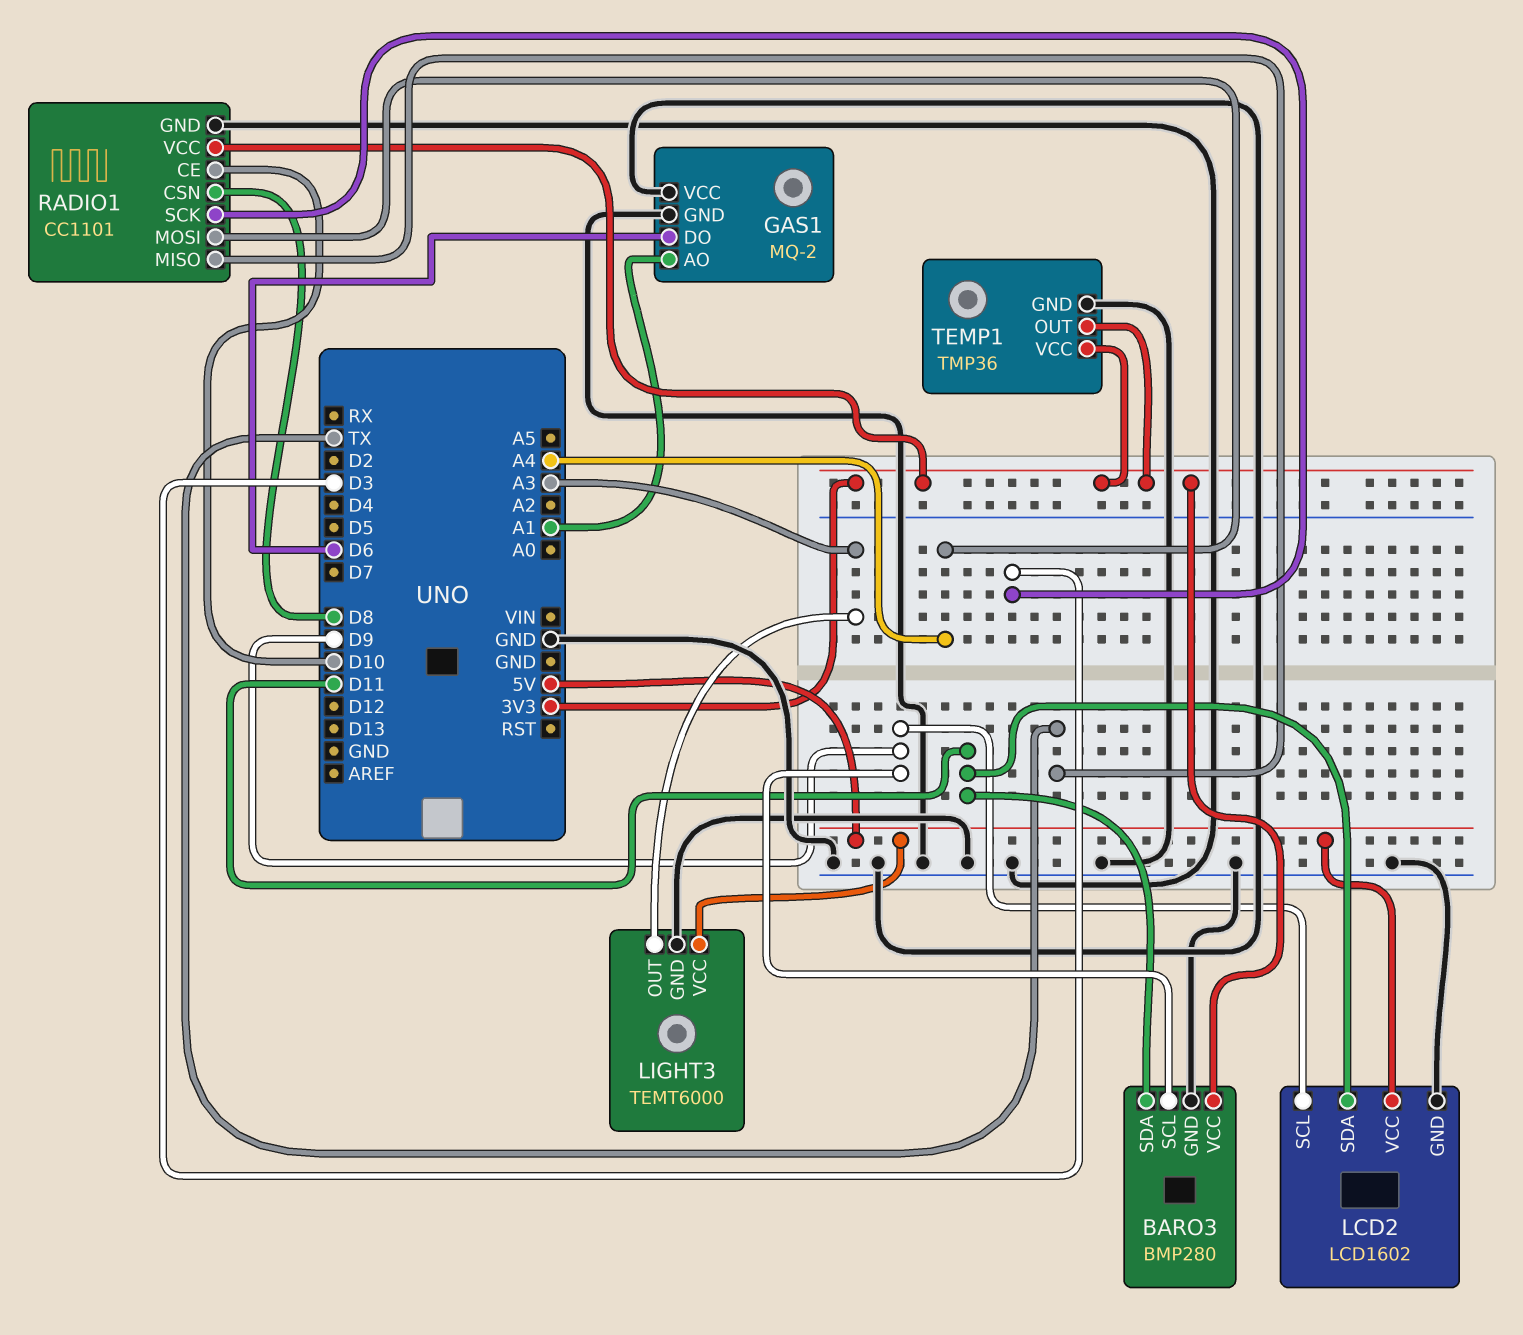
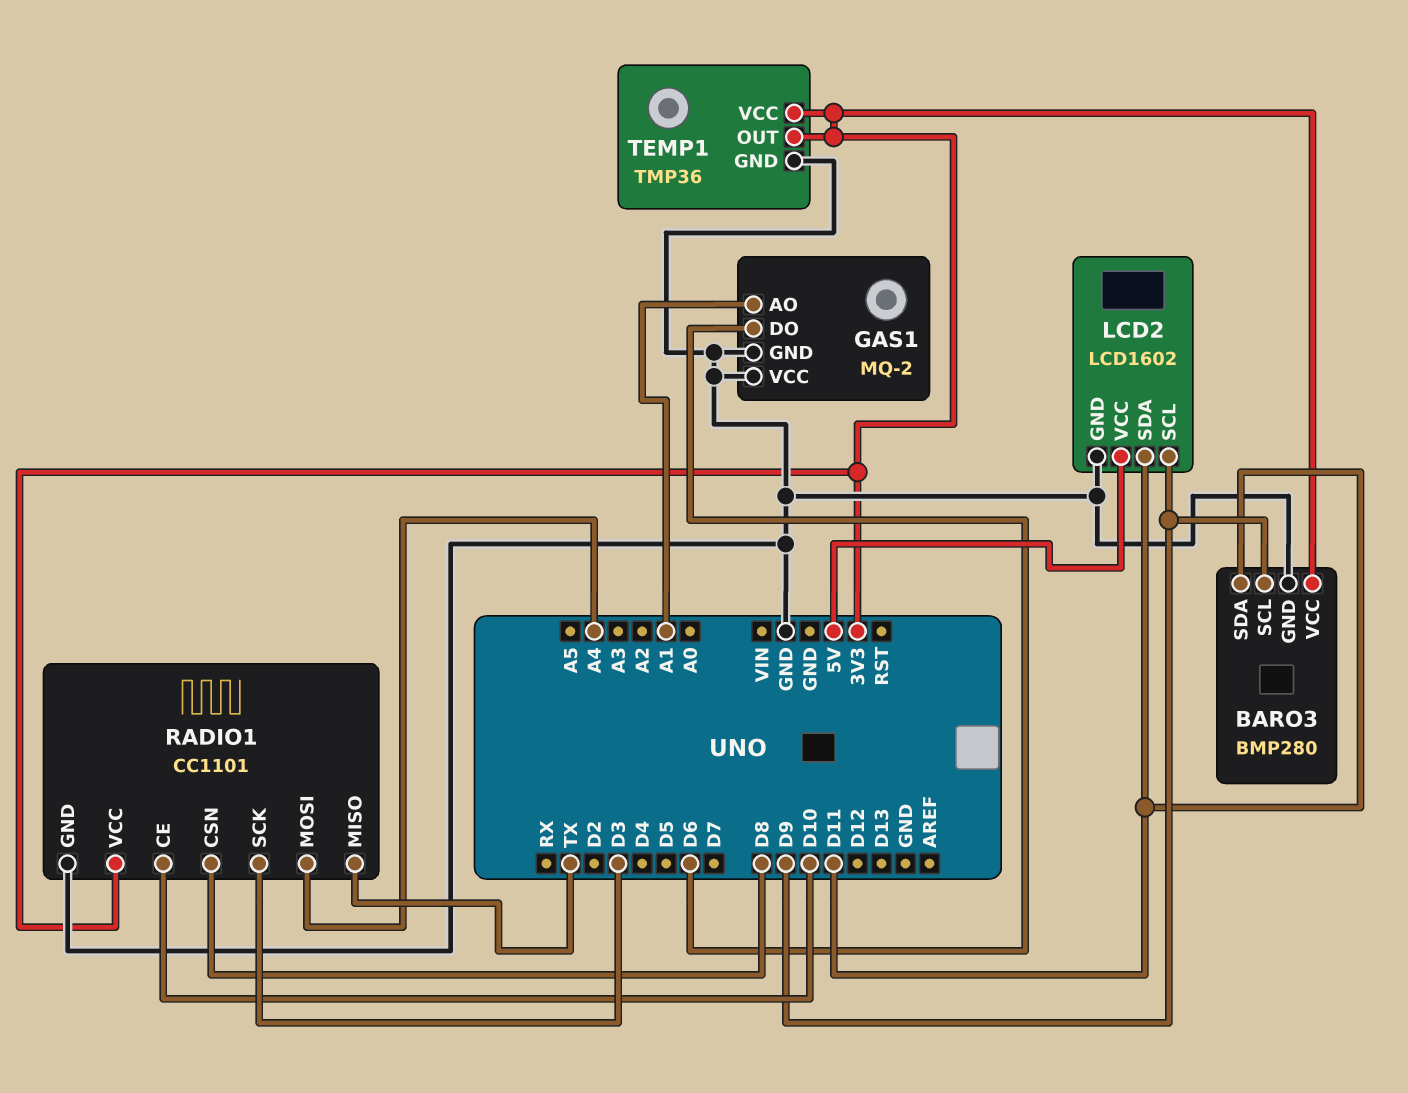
LIGHT3: TEMT6000 -> none
LIGHT3 pin GND: GND -> none
LIGHT3 pin OUT: A3 -> none
LIGHT3 pin VCC: 5V -> none

